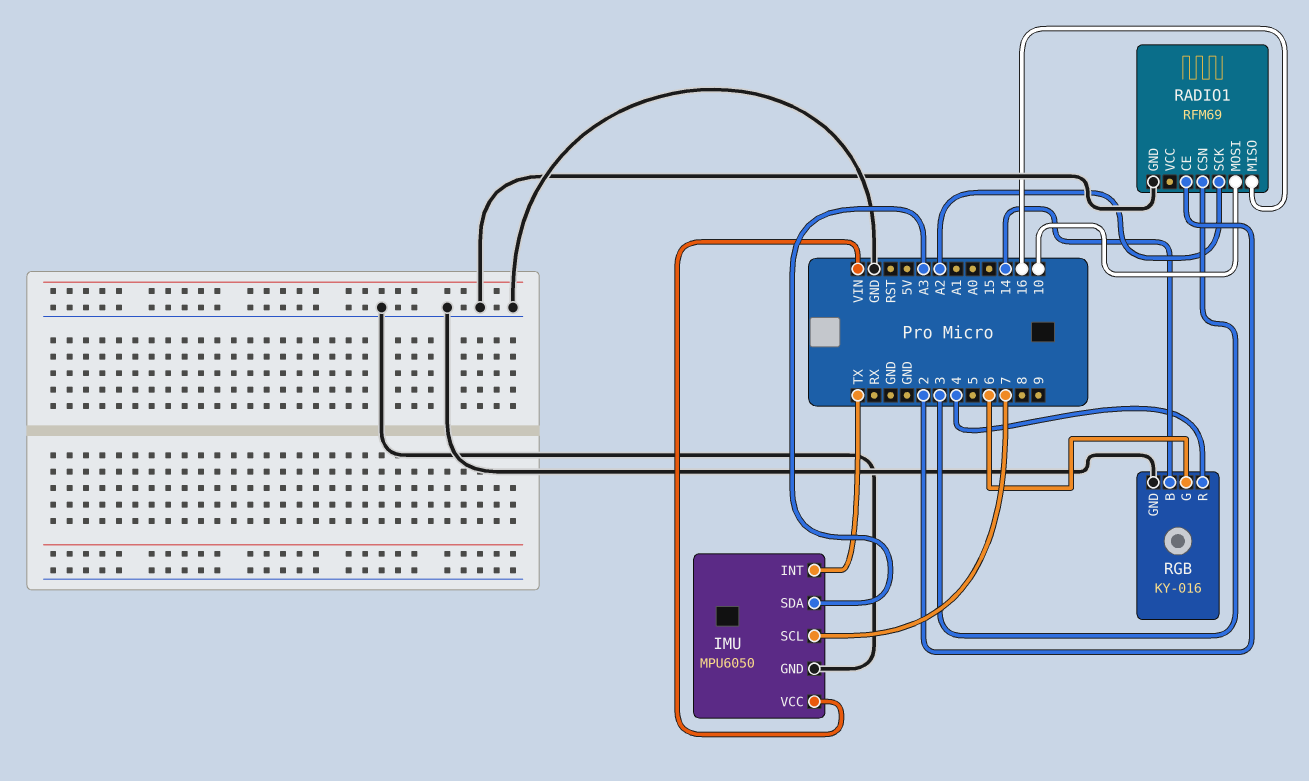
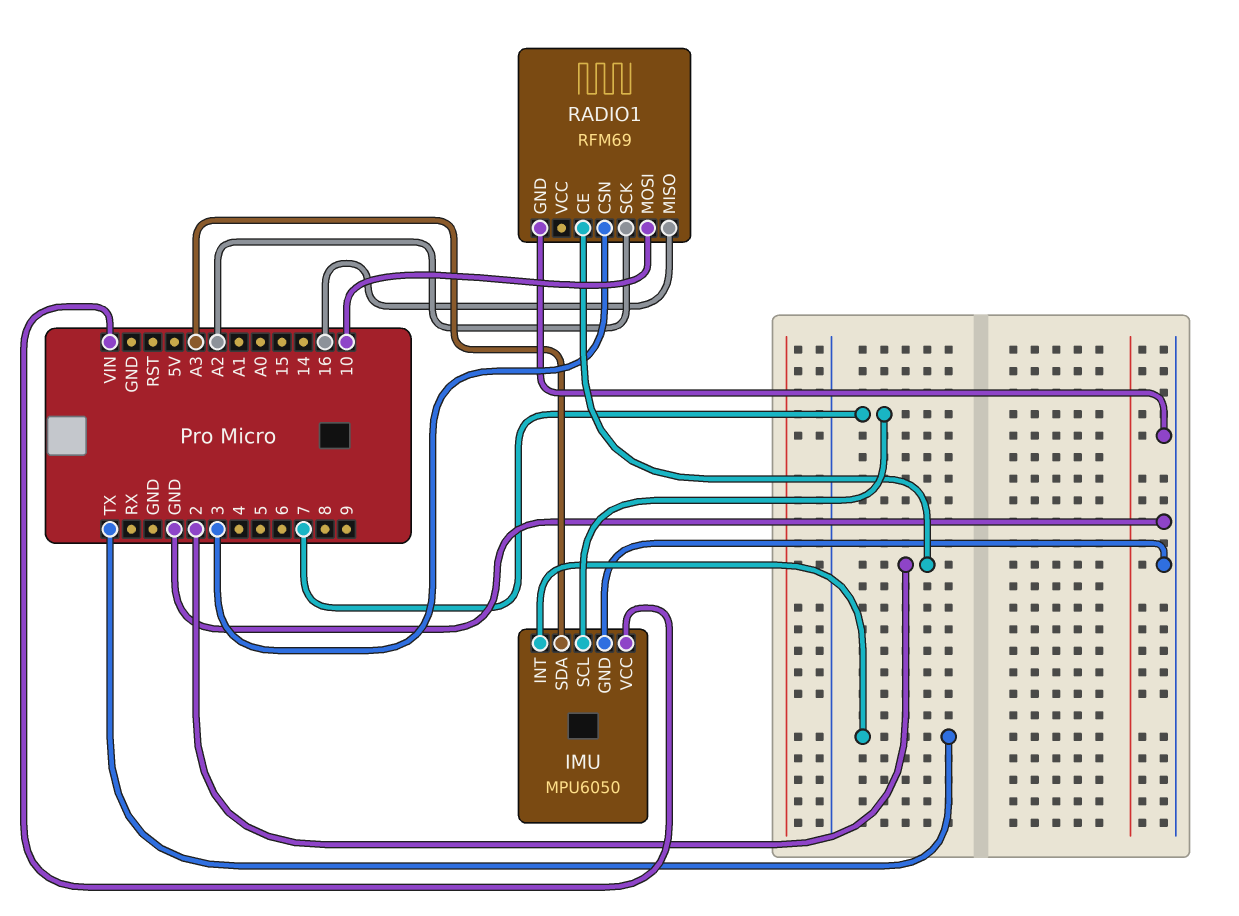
RGB: KY-016 -> none
RGB pin B: 14 -> none
RGB pin G: 6 -> none
RGB pin GND: GND -> none
RGB pin R: 4 -> none

